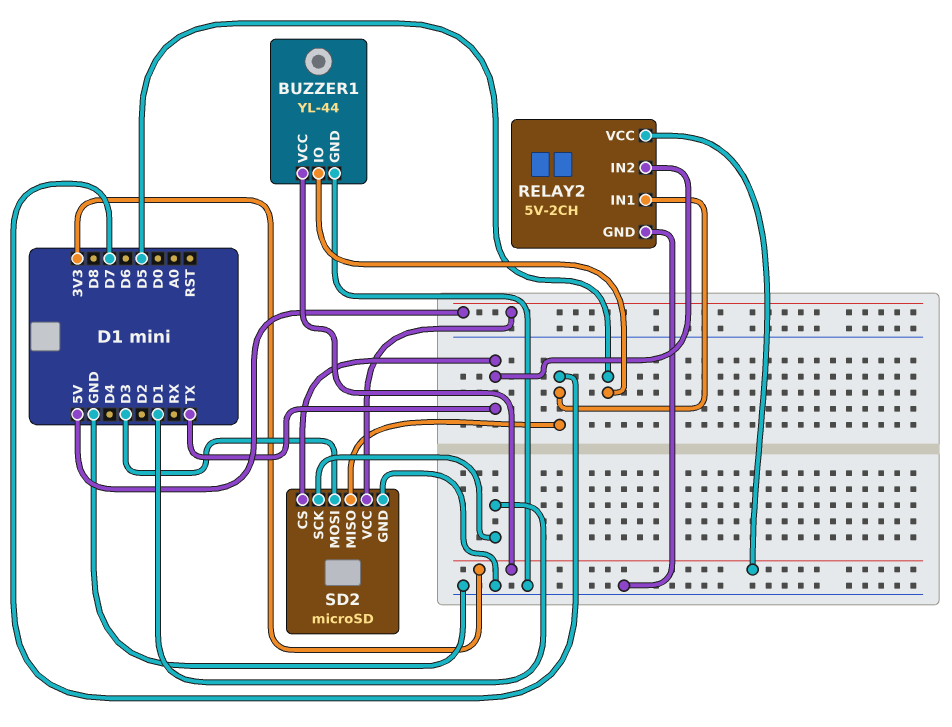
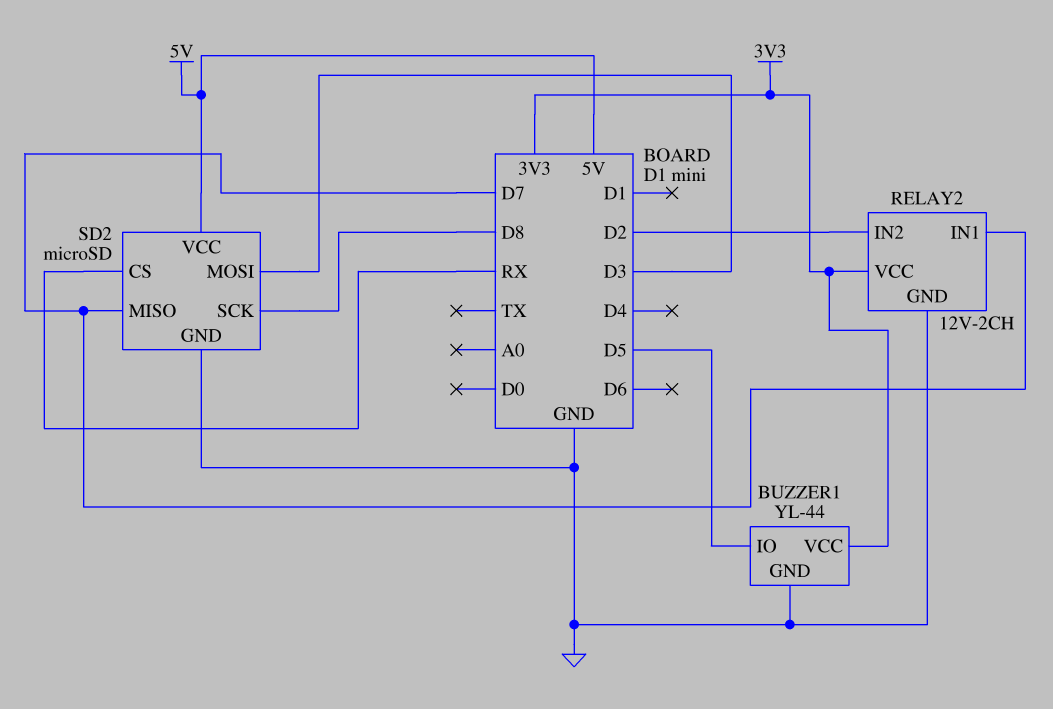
RELAY2: 5V-2CH -> 12V-2CH
RELAY2 pin IN2: TX -> D2
SD2 pin CS: TX -> RX
SD2 pin SCK: D1 -> D8

